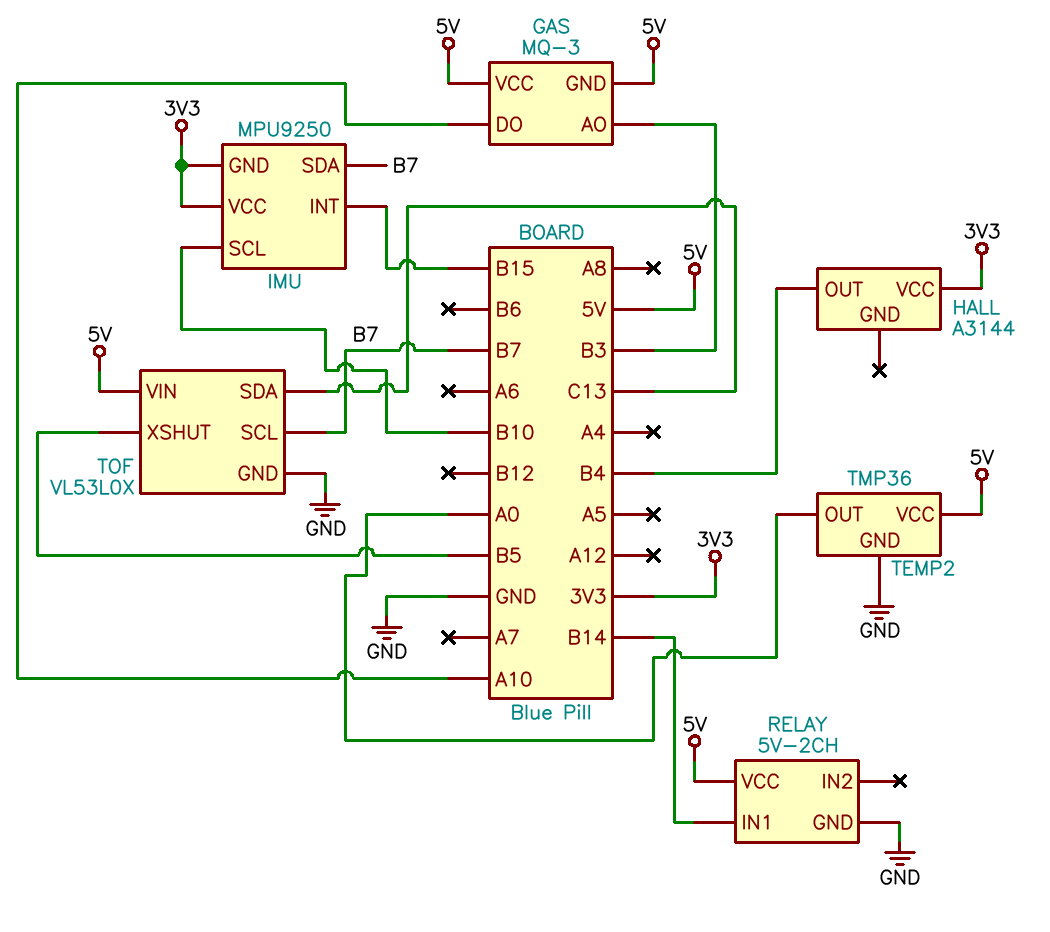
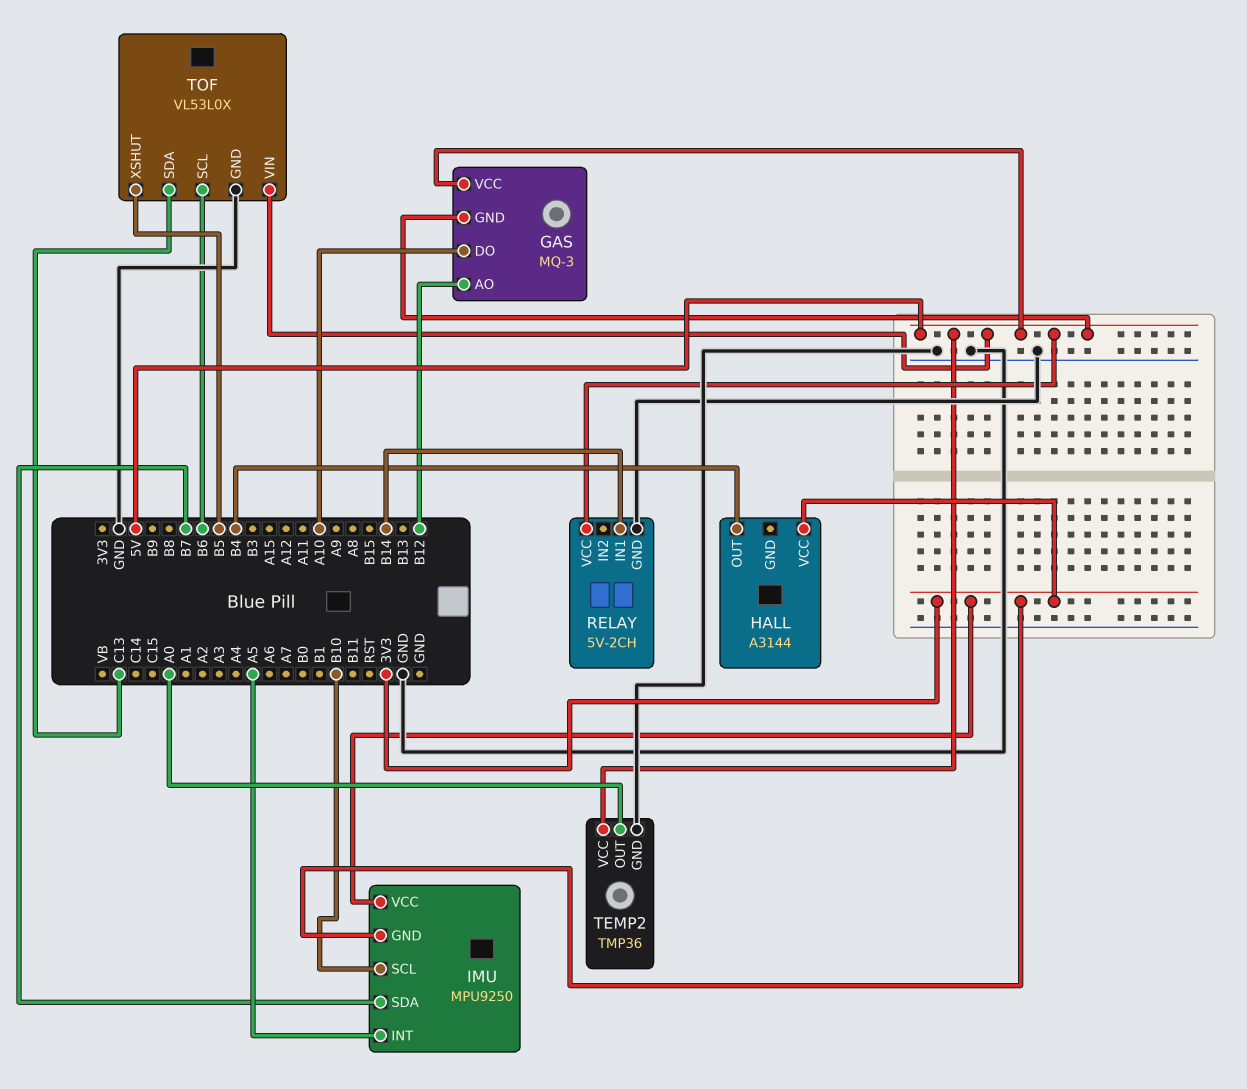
GAS pin AO: B3 -> B12
IMU pin INT: B15 -> A5
TOF pin SCL: B7 -> B6

